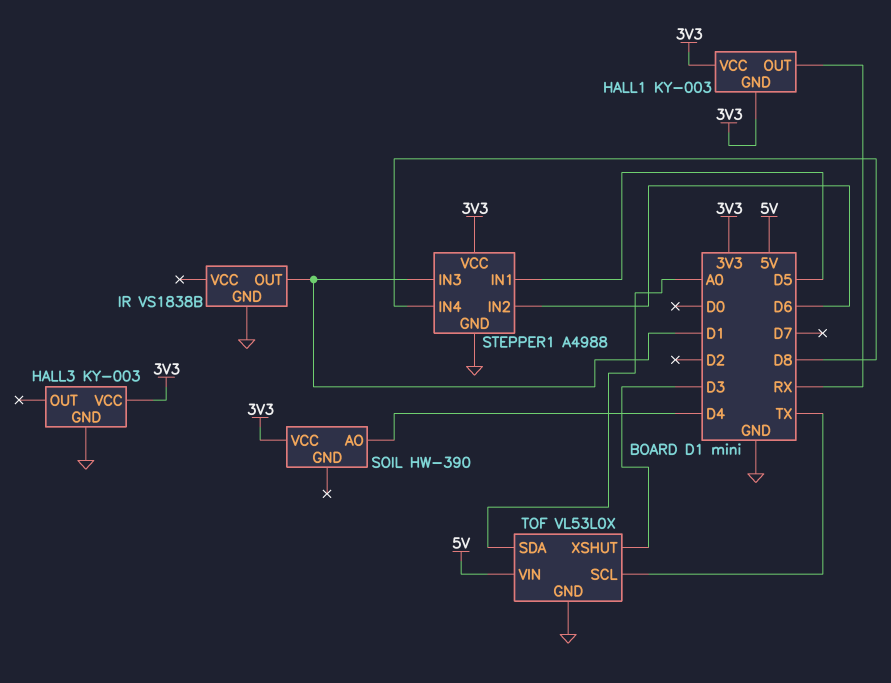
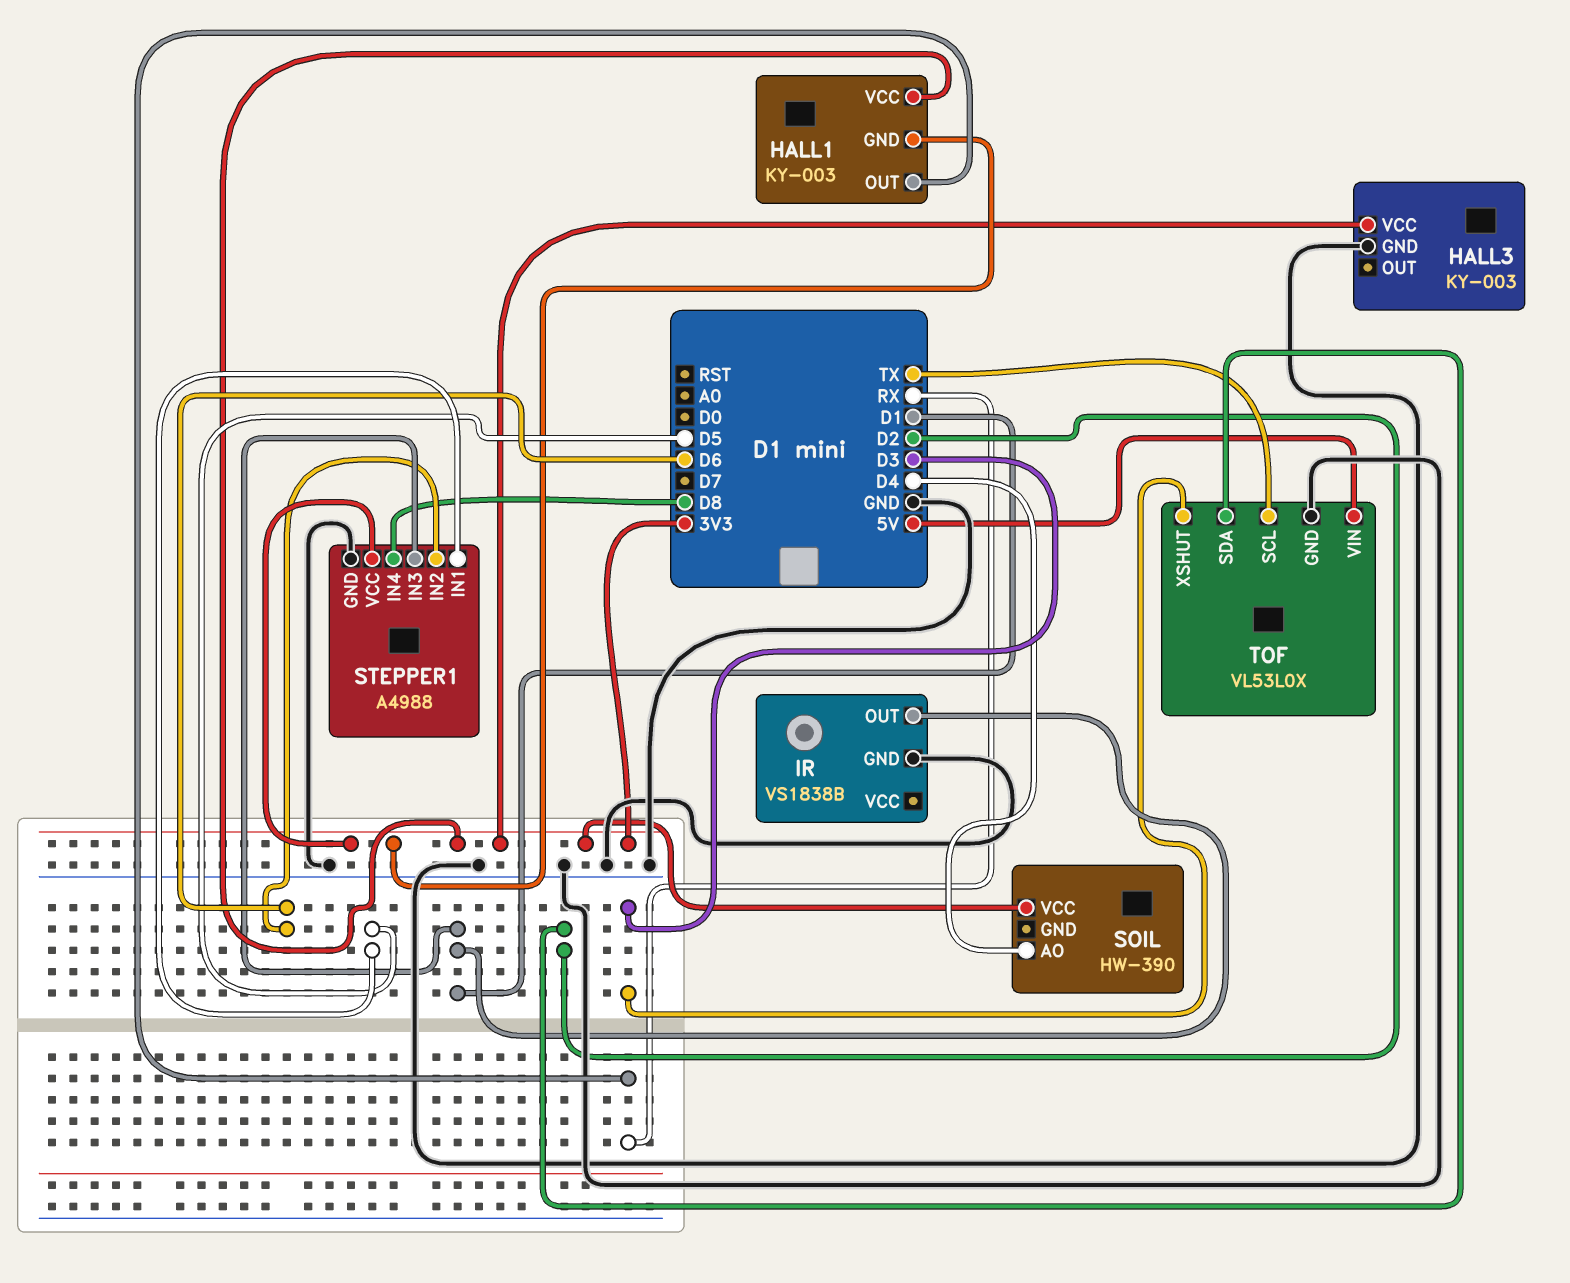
TOF pin SDA: A0 -> D2

